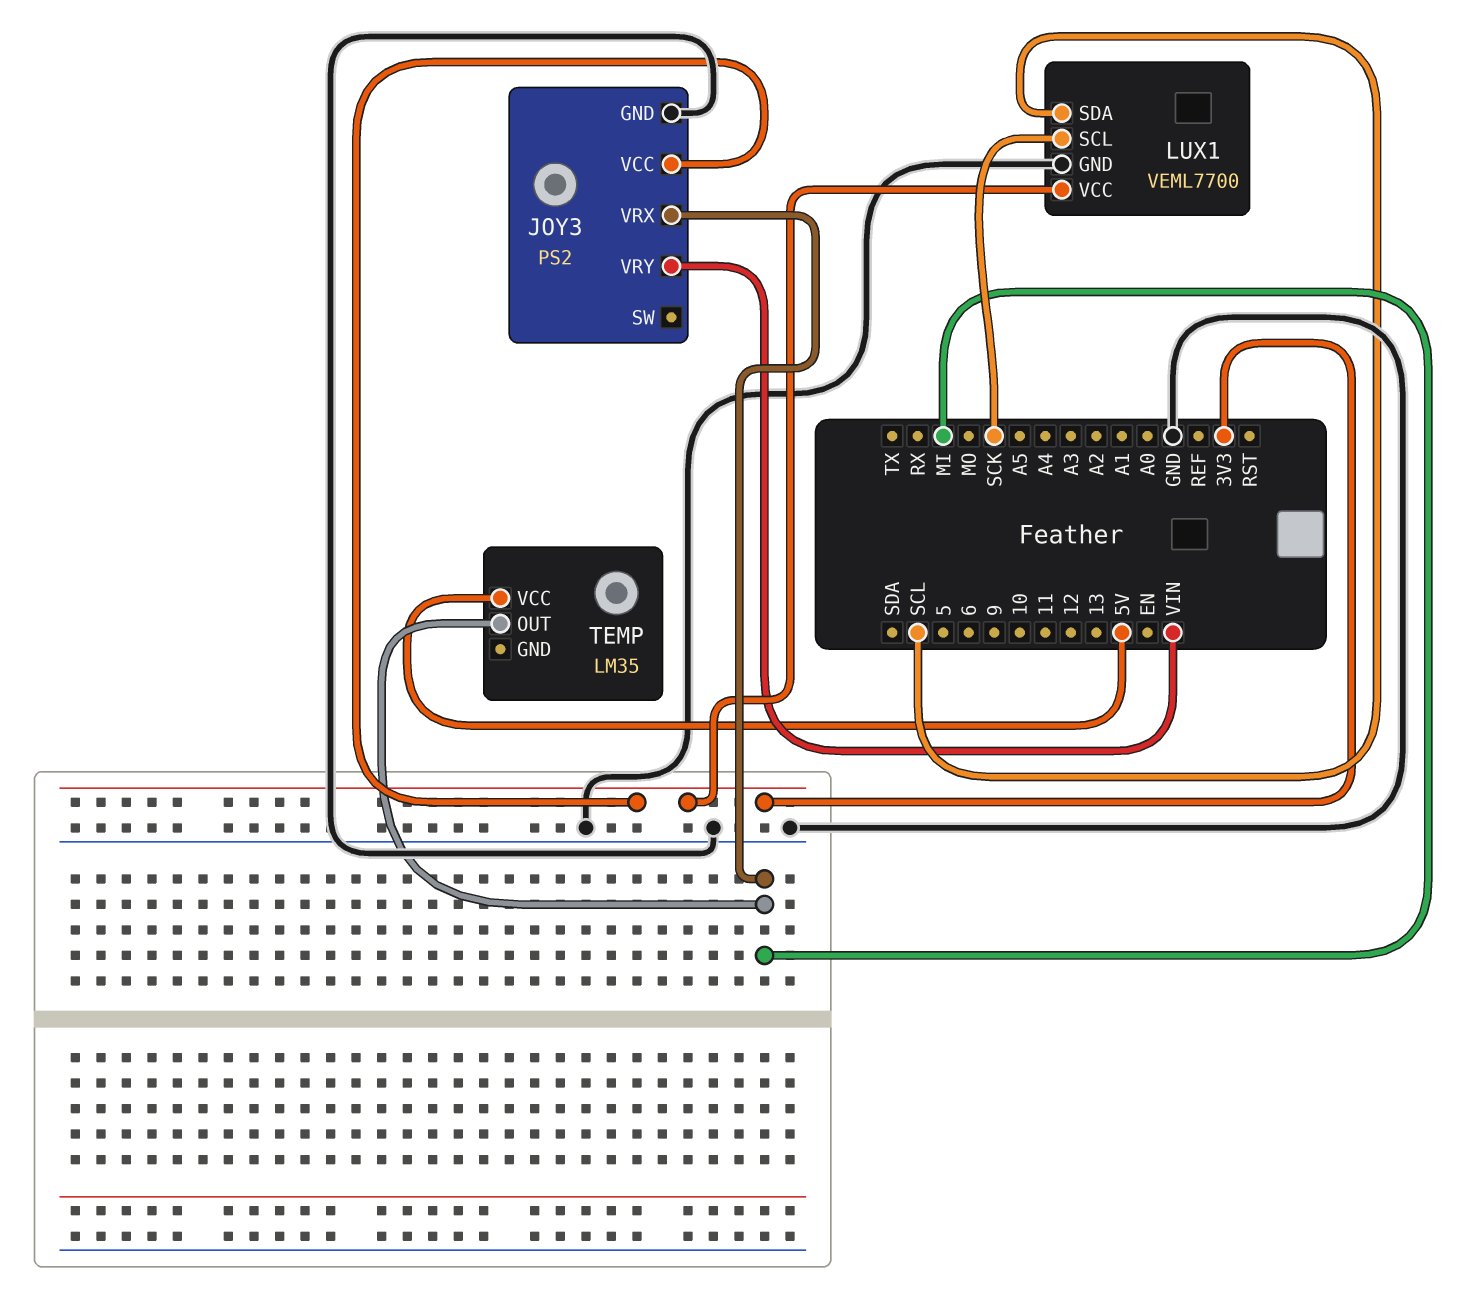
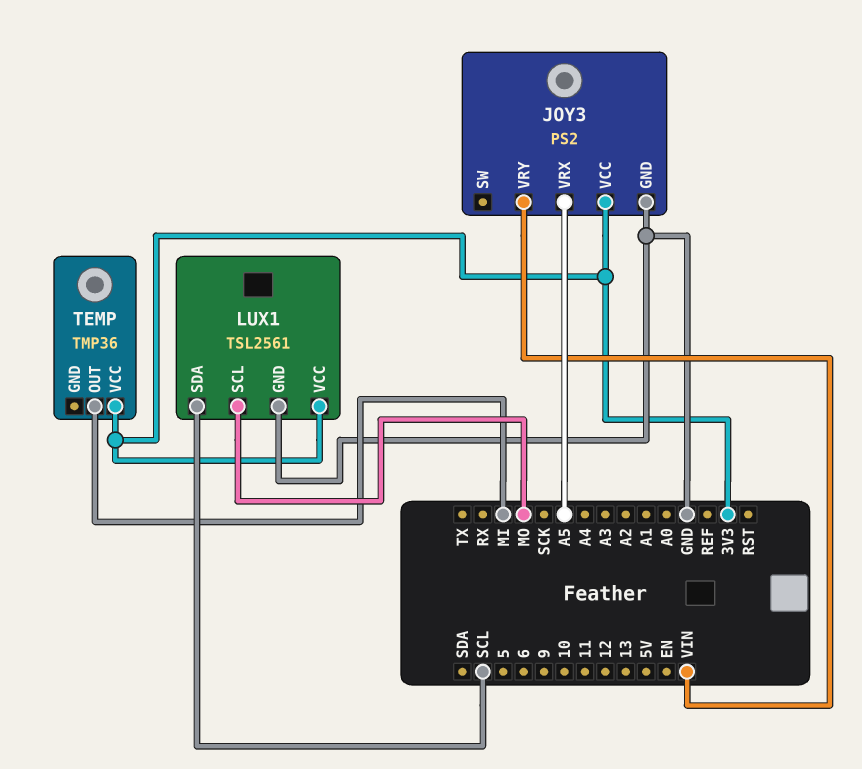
JOY3 pin VRX: MI -> A5
LUX1: VEML7700 -> TSL2561
LUX1 pin SCL: SCK -> MO
TEMP: LM35 -> TMP36
TEMP pin VCC: 5V -> 3V3

